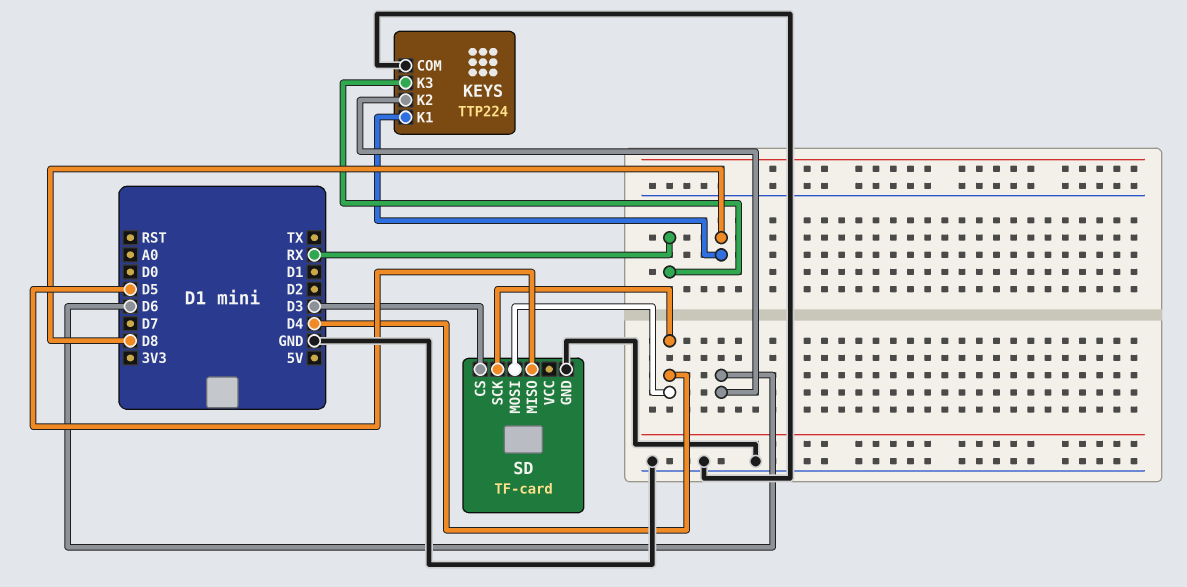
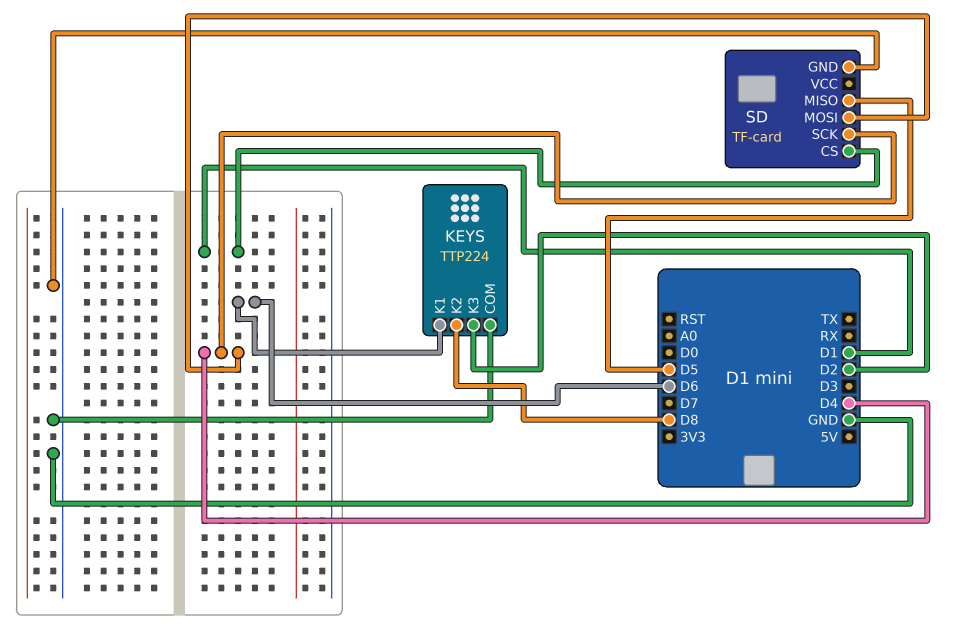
KEYS pin K1: D8 -> D6
KEYS pin K2: D6 -> D8
KEYS pin K3: RX -> D2
SD pin CS: D3 -> D1

